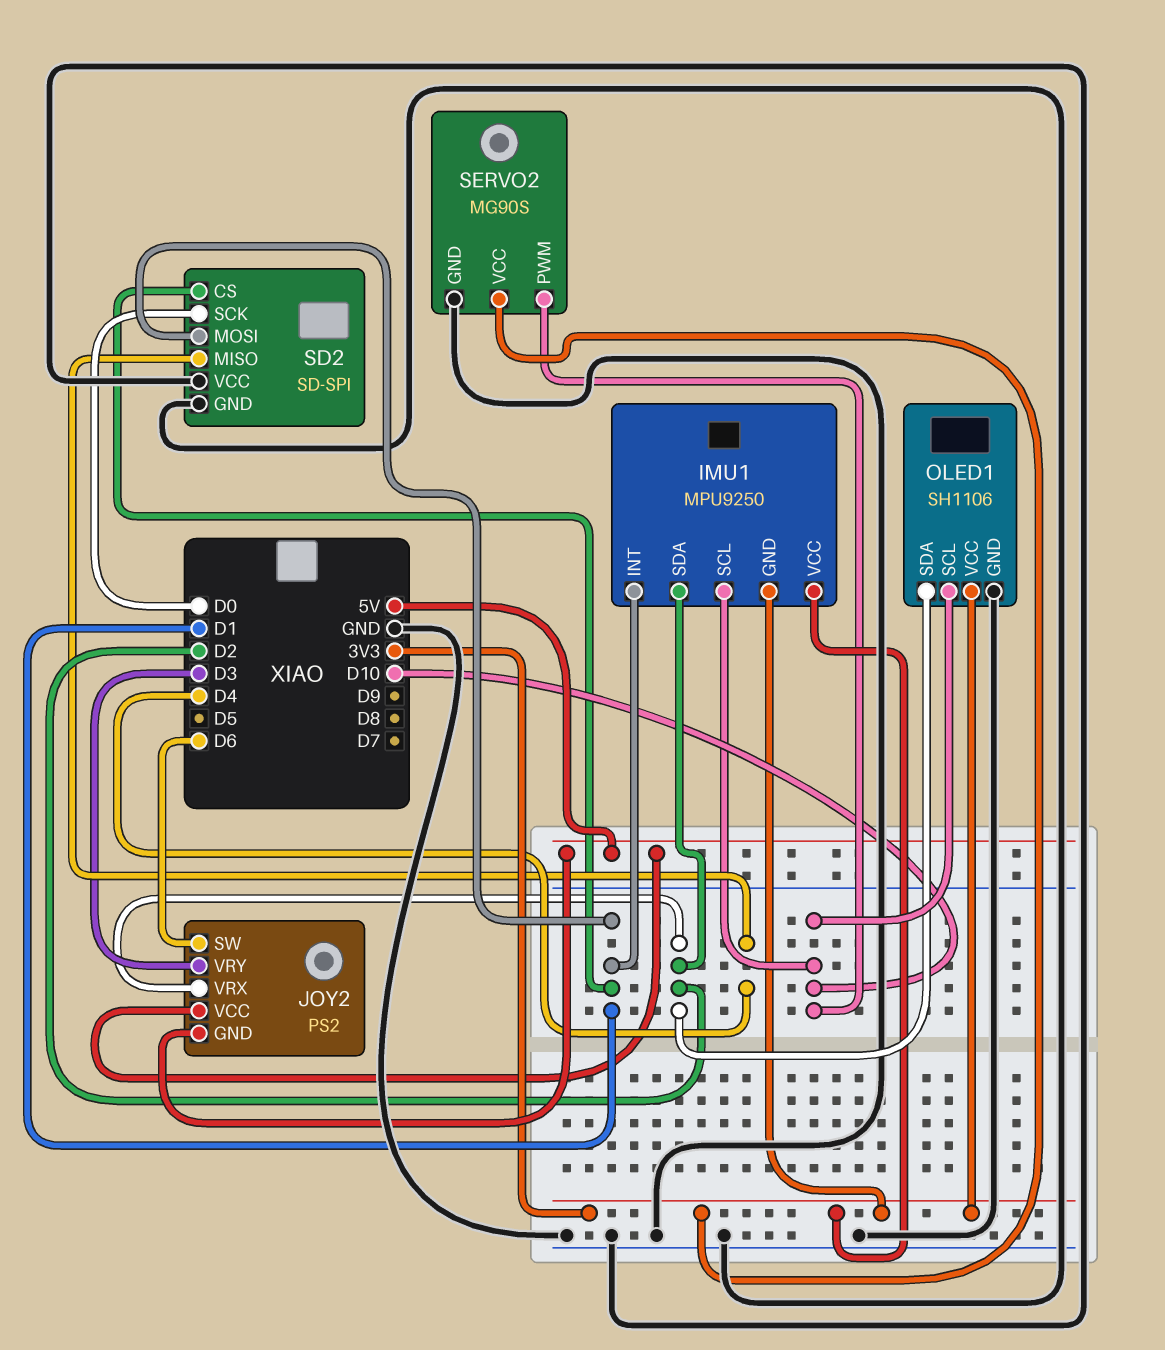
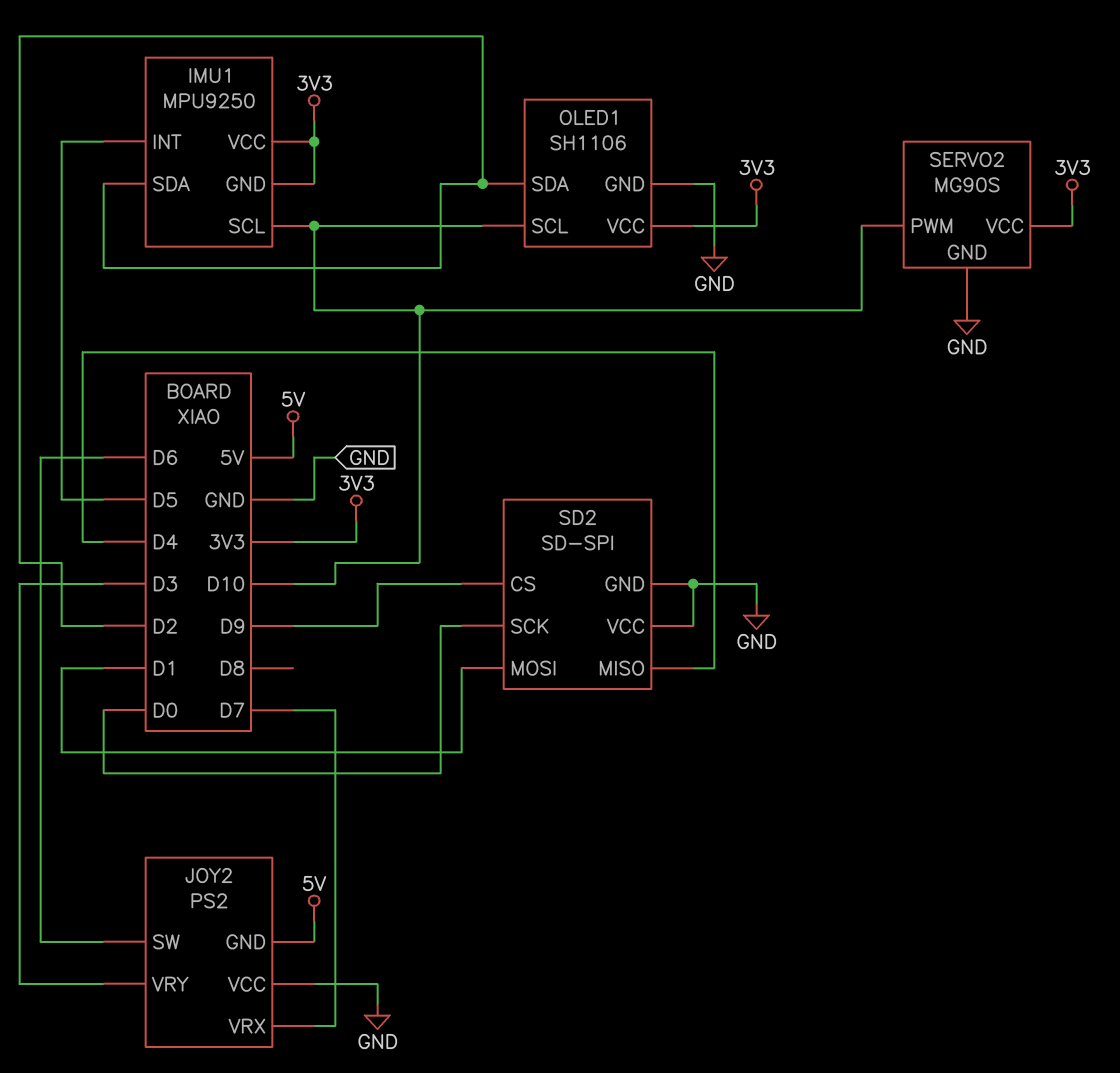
IMU1 pin INT: D1 -> D5
JOY2 pin VCC: 5V -> GND
JOY2 pin VRX: D2 -> D7
SD2 pin CS: D1 -> D9

